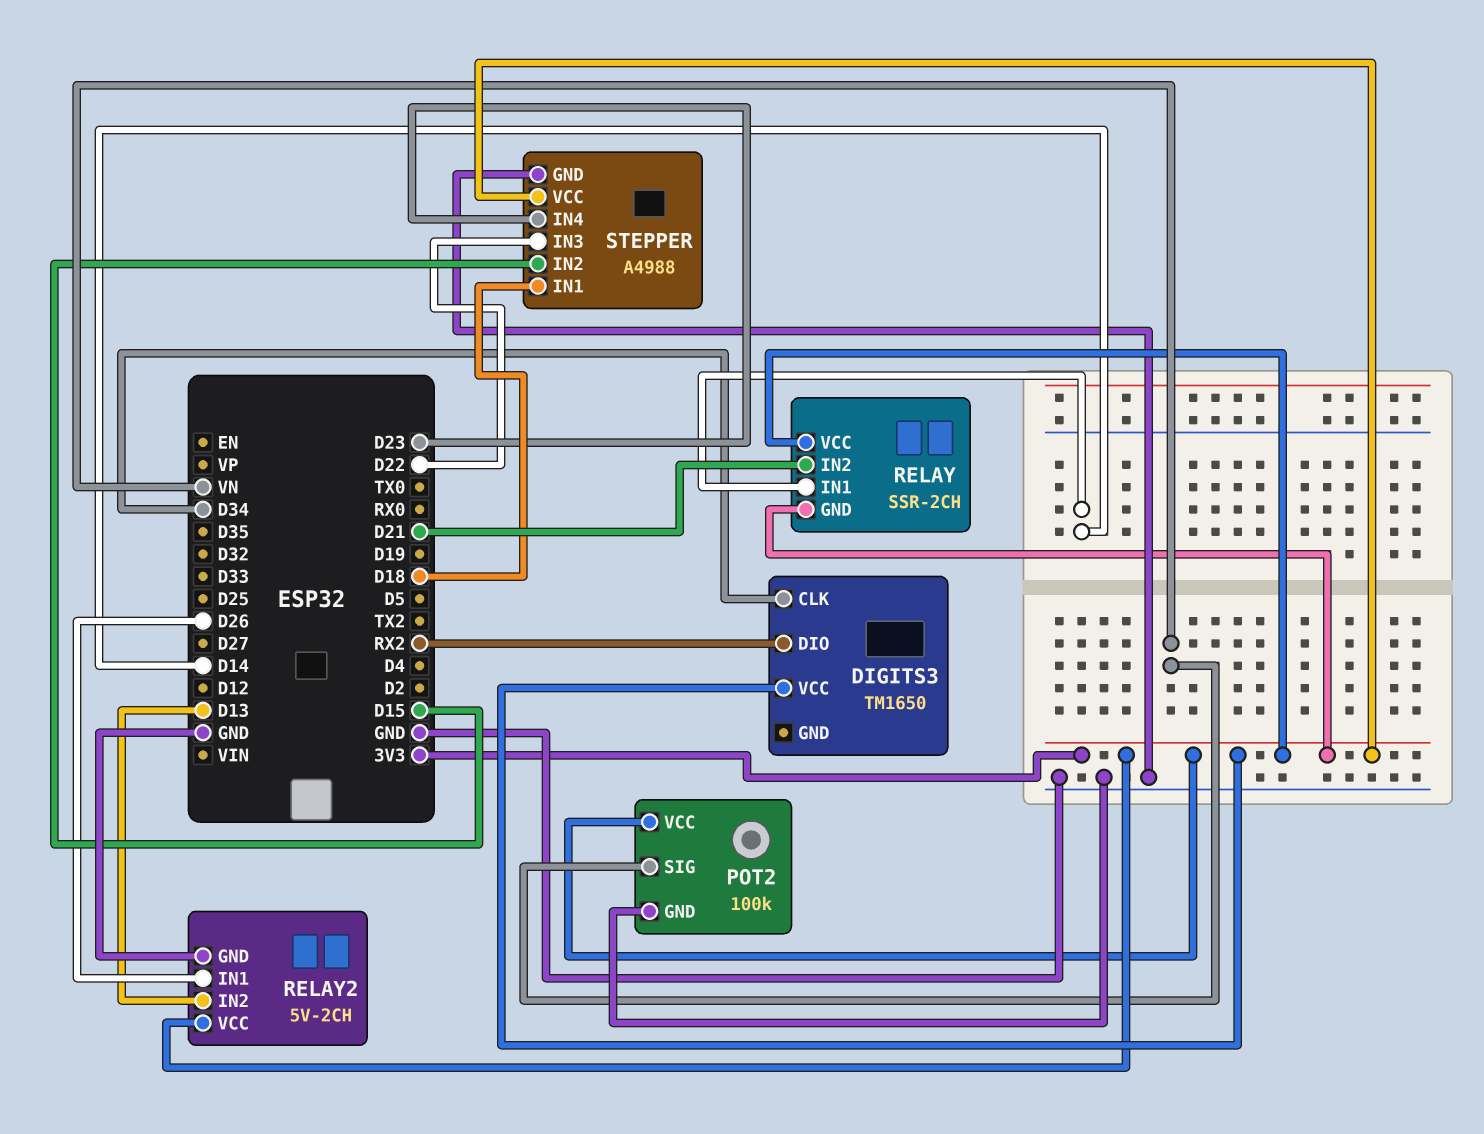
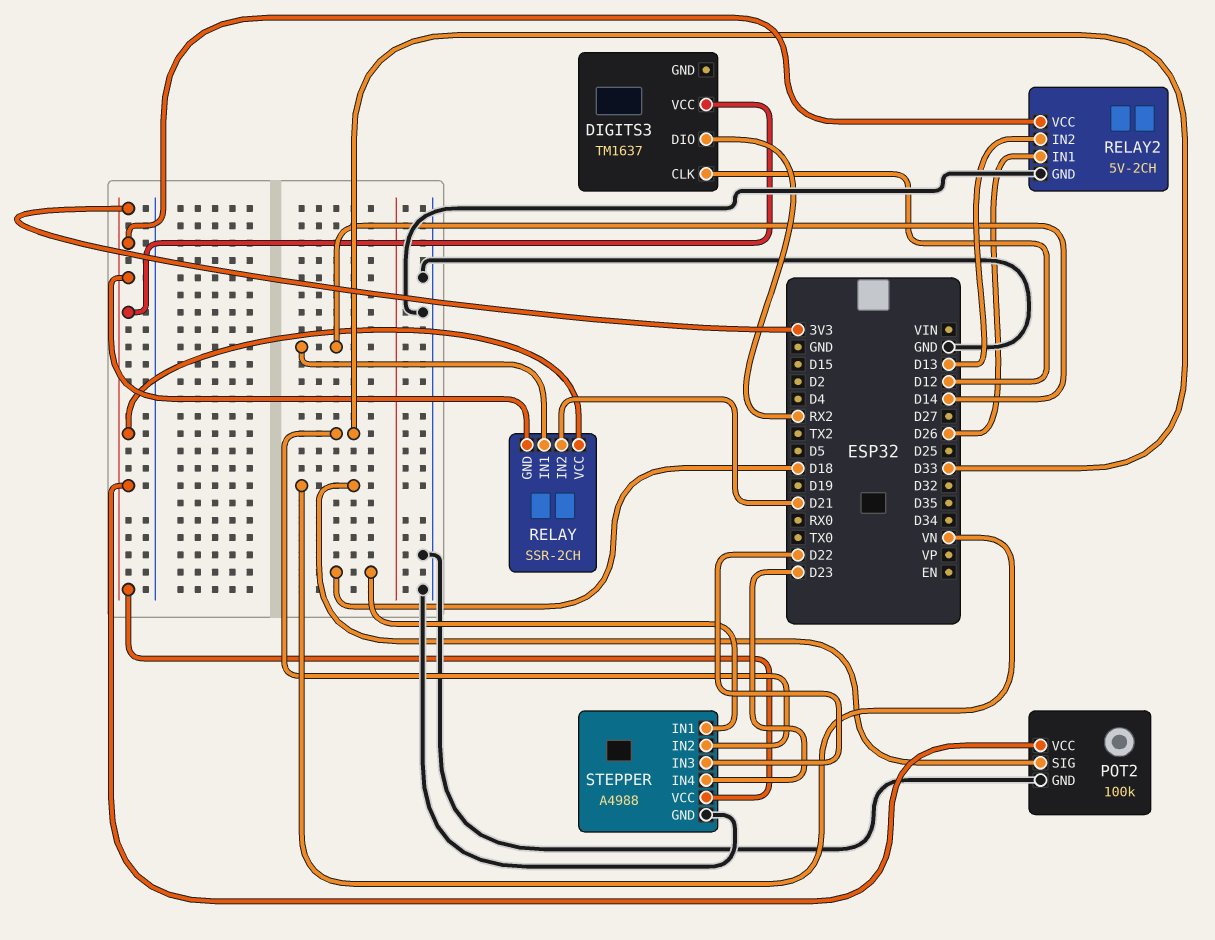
DIGITS3: TM1650 -> TM1637
DIGITS3 pin CLK: D34 -> D12
STEPPER pin IN2: D15 -> D33

